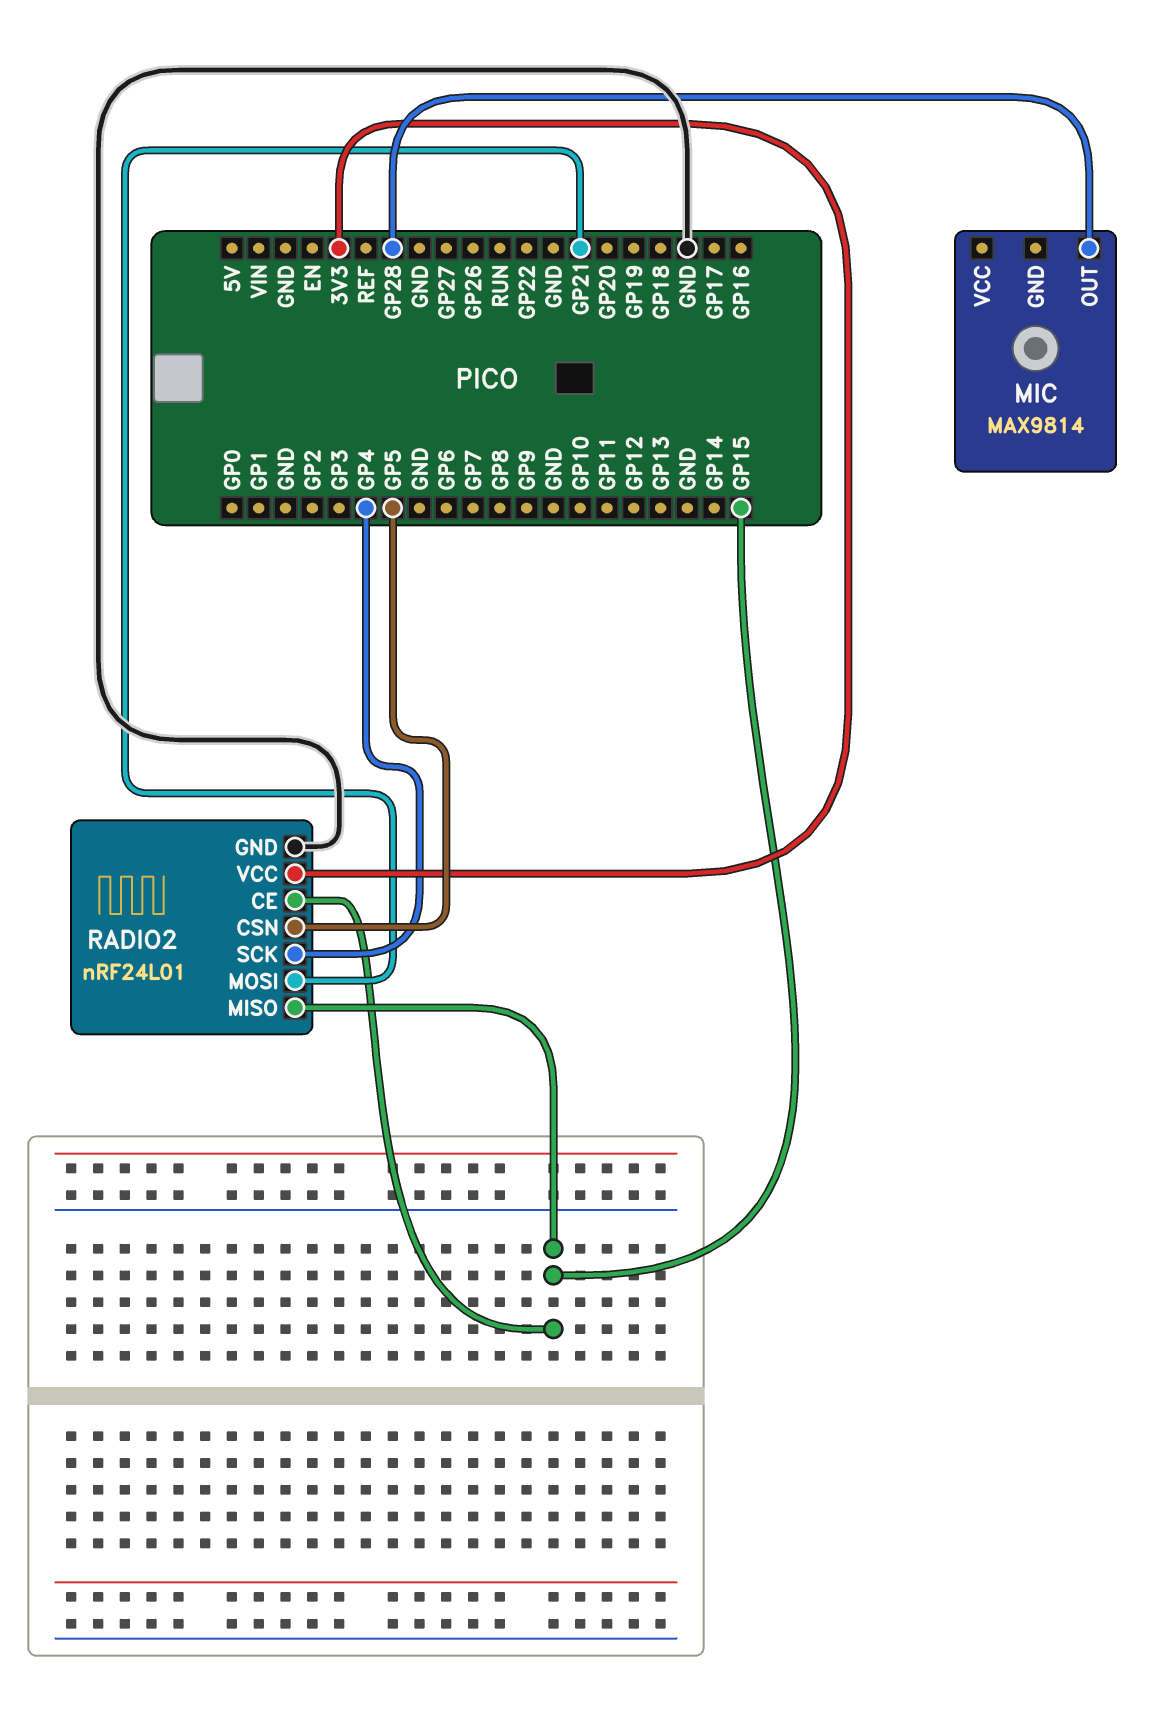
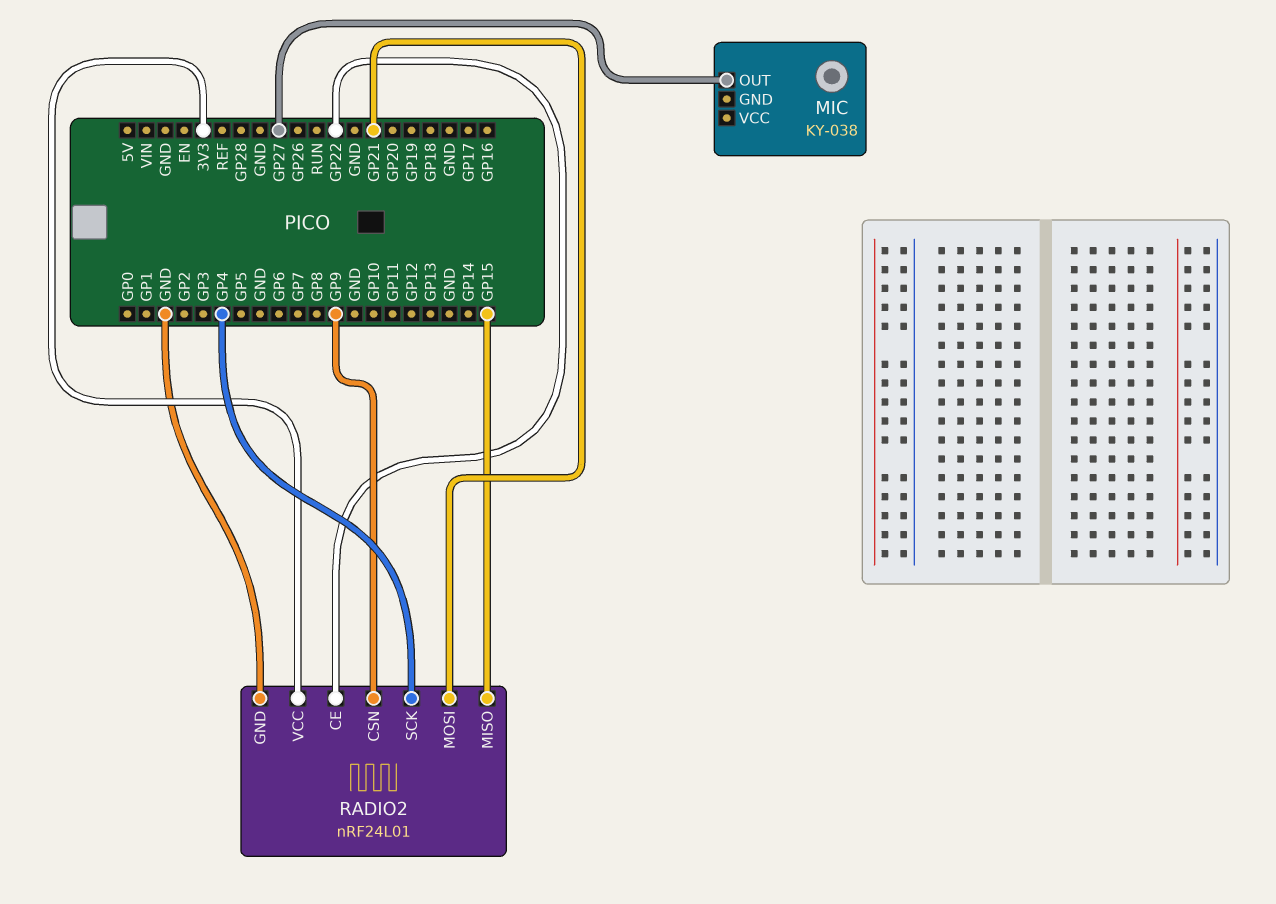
MIC: MAX9814 -> KY-038
MIC pin OUT: GP28 -> GP27
RADIO2 pin CE: GP15 -> GP22
RADIO2 pin CSN: GP5 -> GP9

